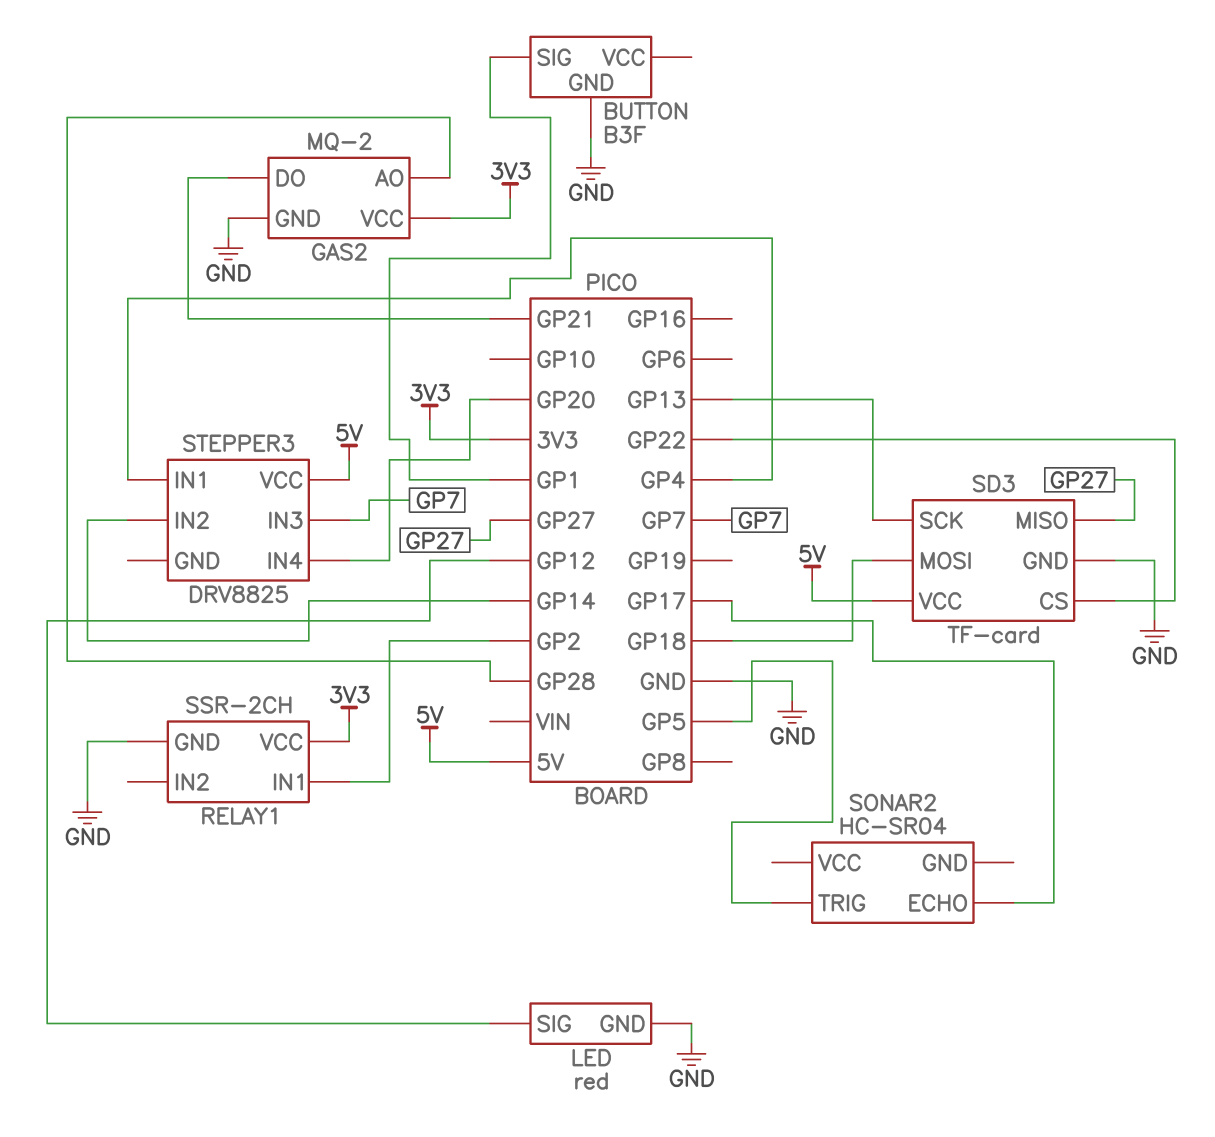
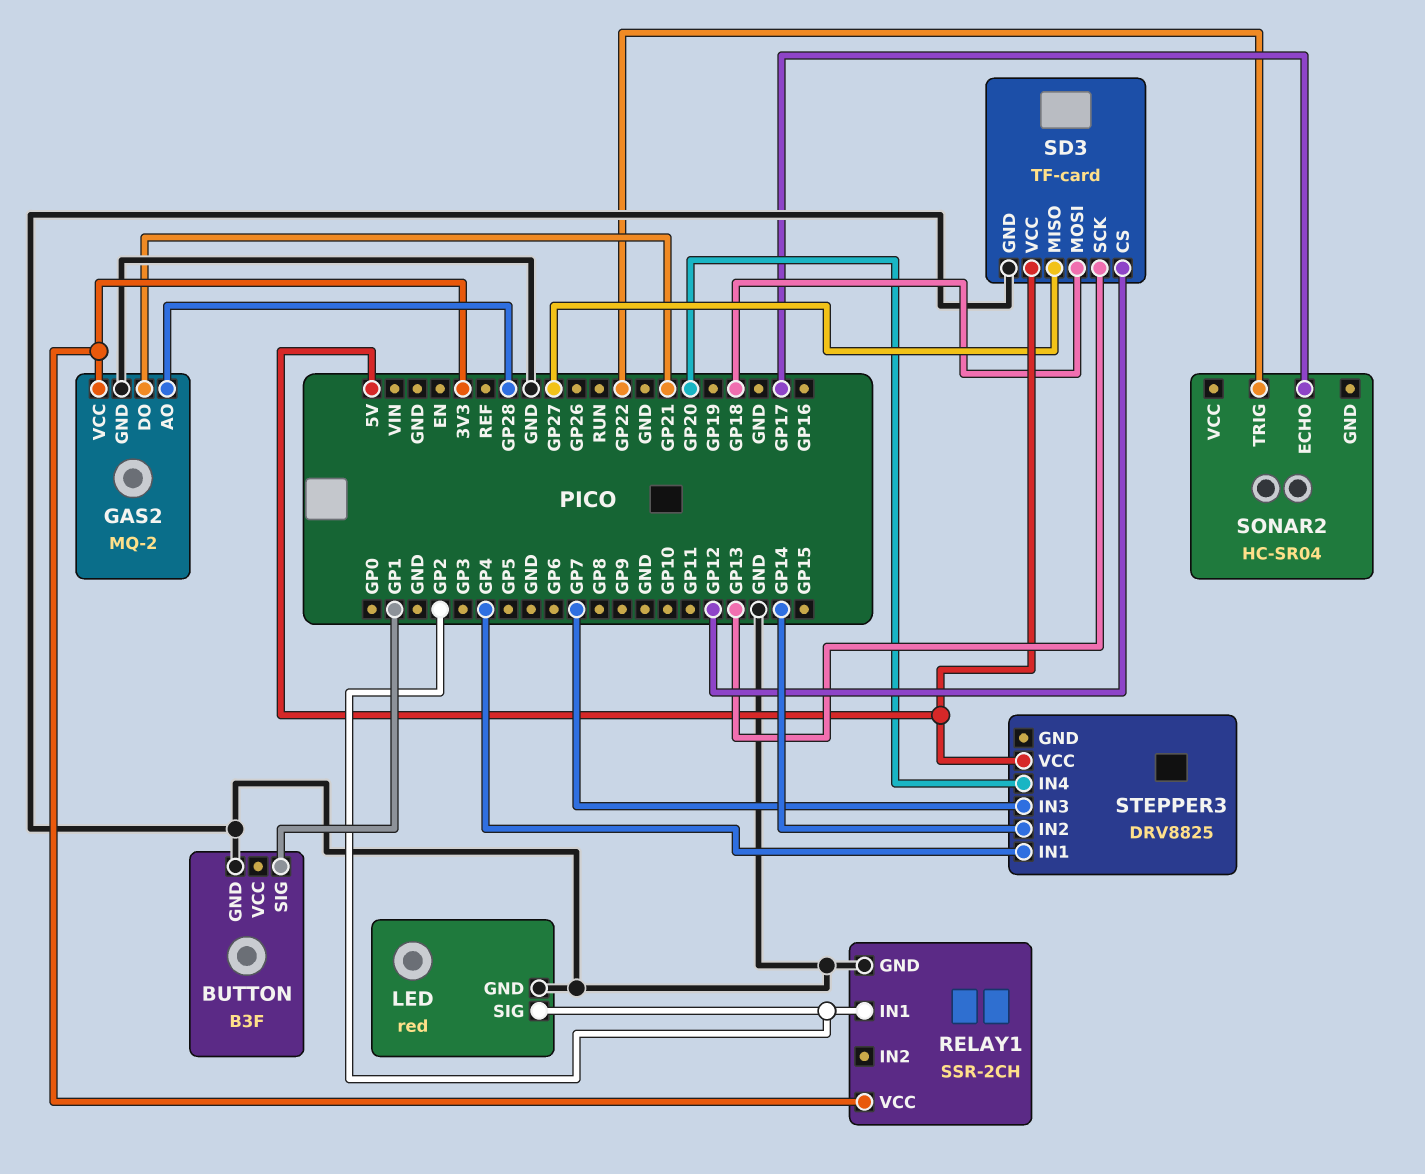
LED pin SIG: GP12 -> GP2
SD3 pin CS: GP22 -> GP12
SONAR2 pin TRIG: GP5 -> GP22

